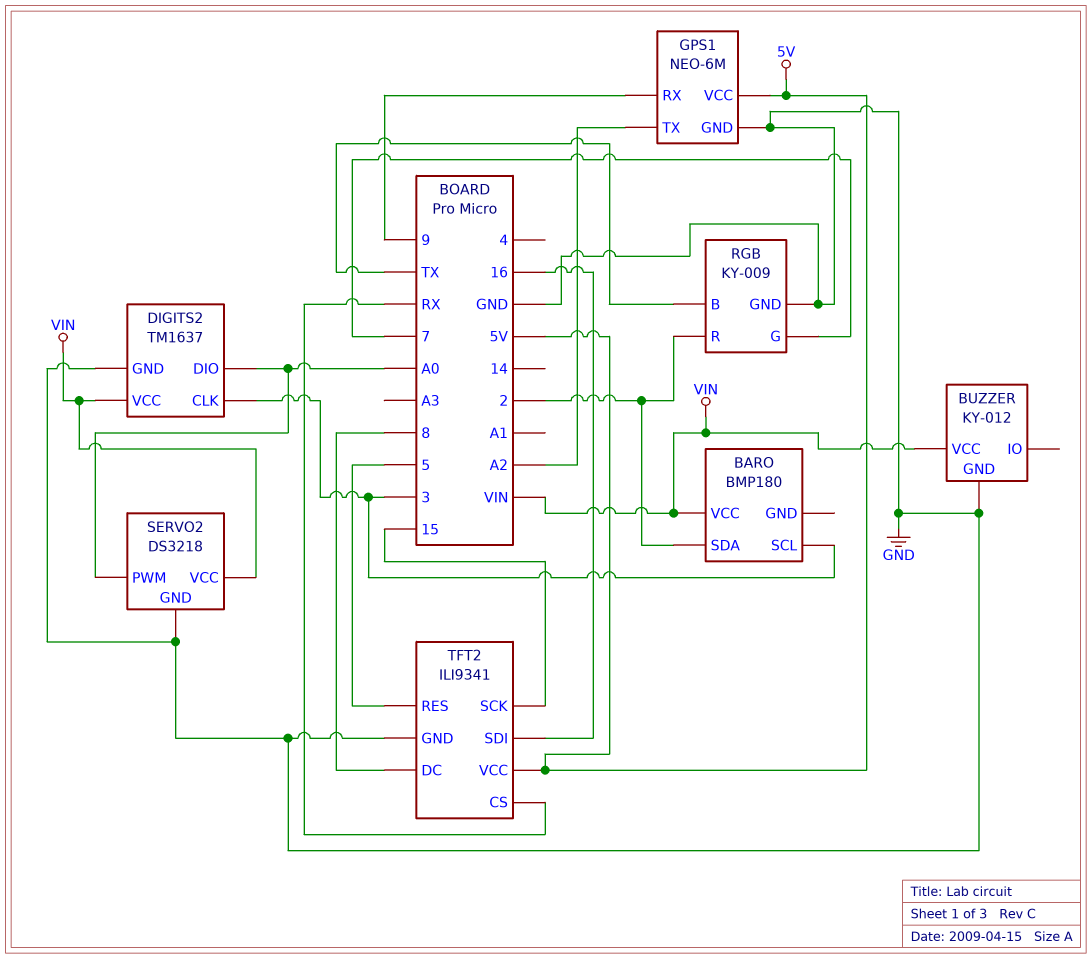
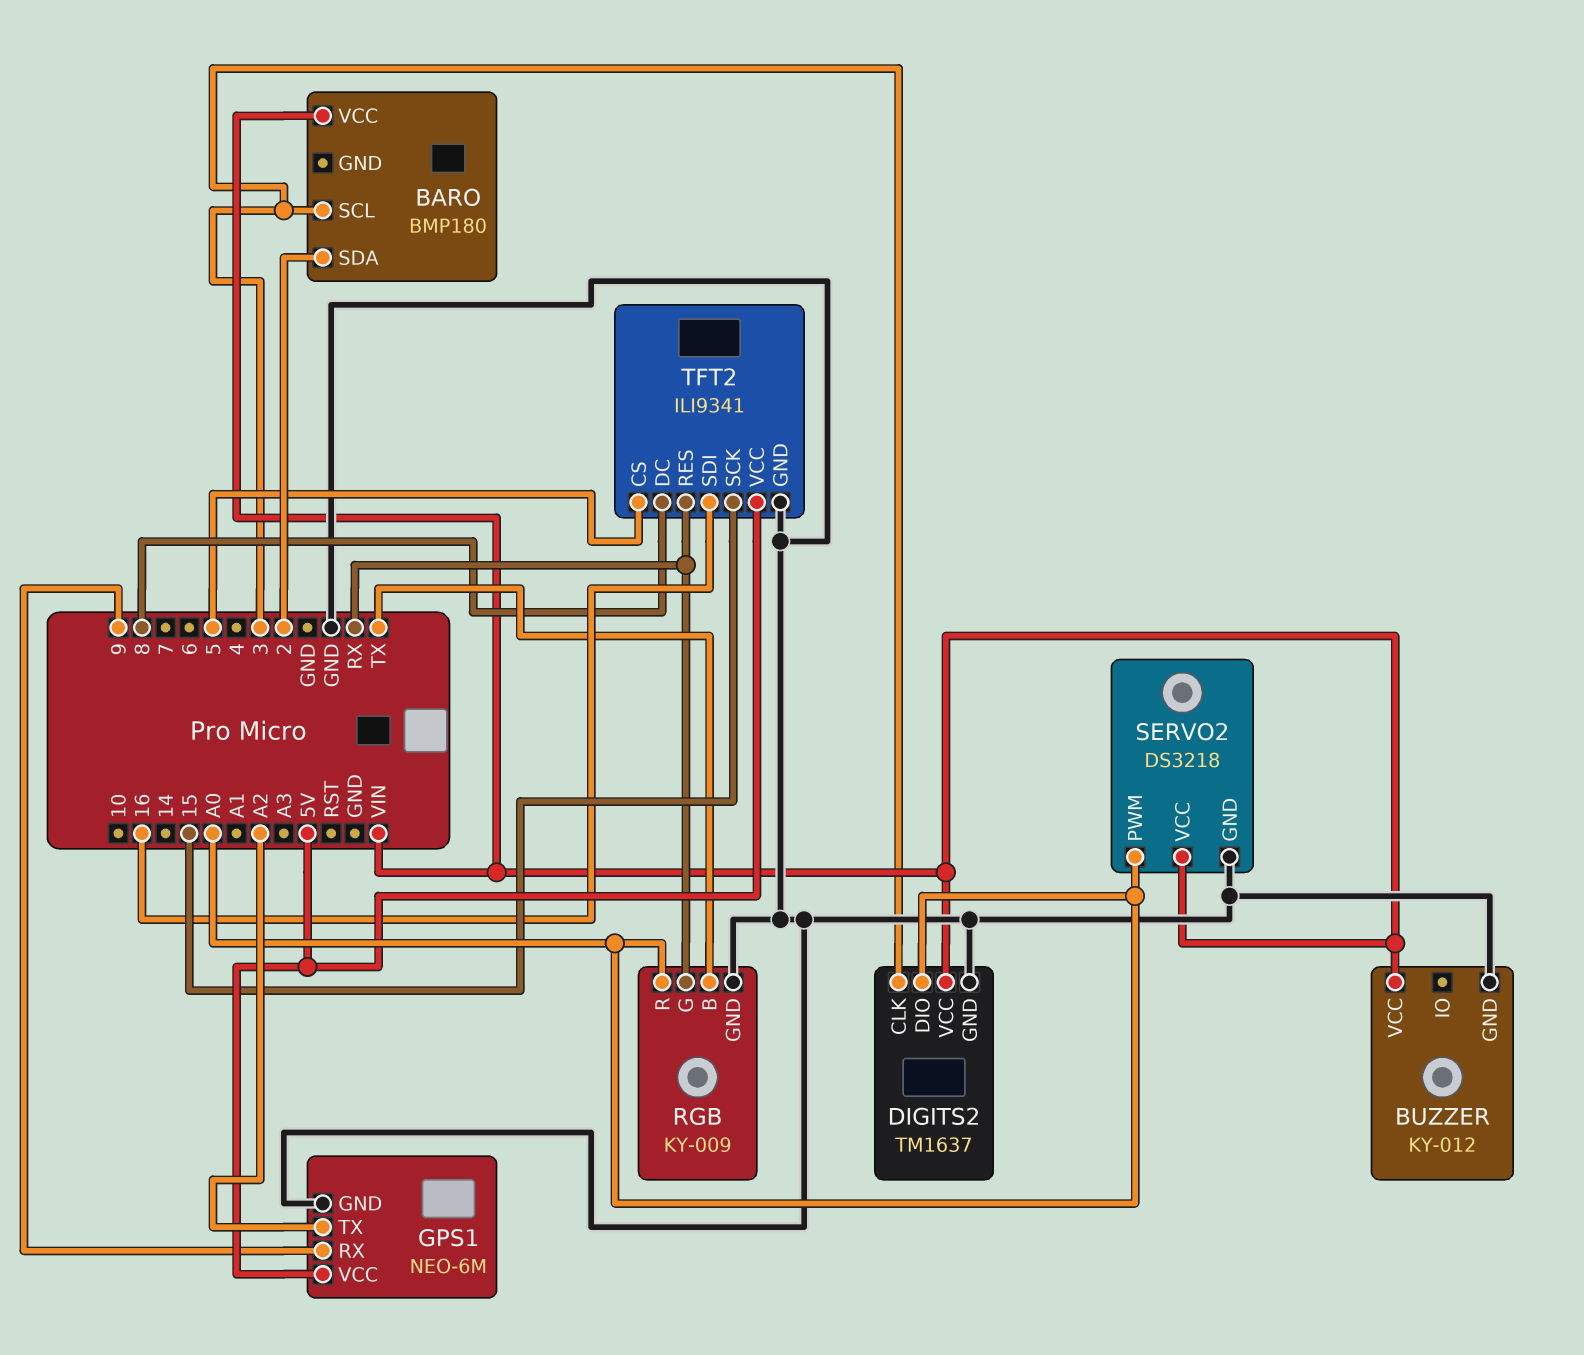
RGB pin G: 7 -> RX
RGB pin R: 2 -> A0
TFT2 pin CS: RX -> 5
TFT2 pin RES: 5 -> RX

